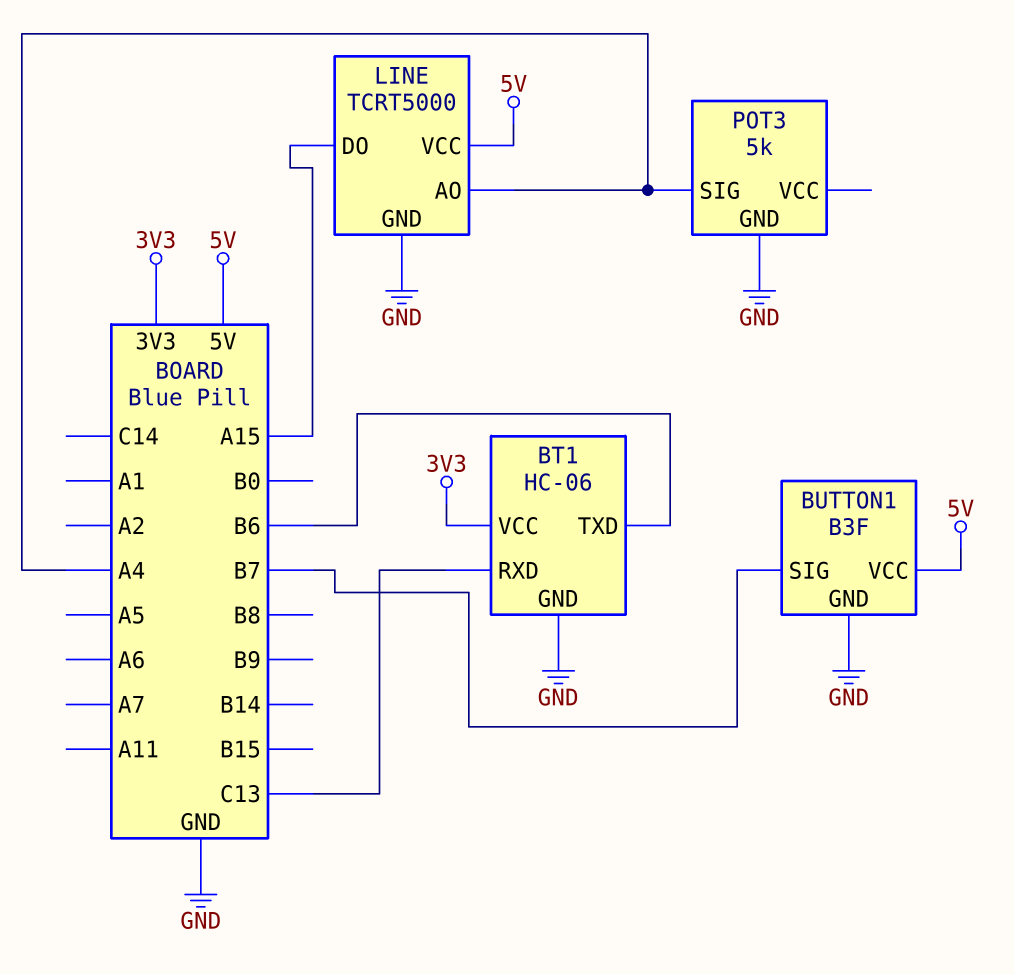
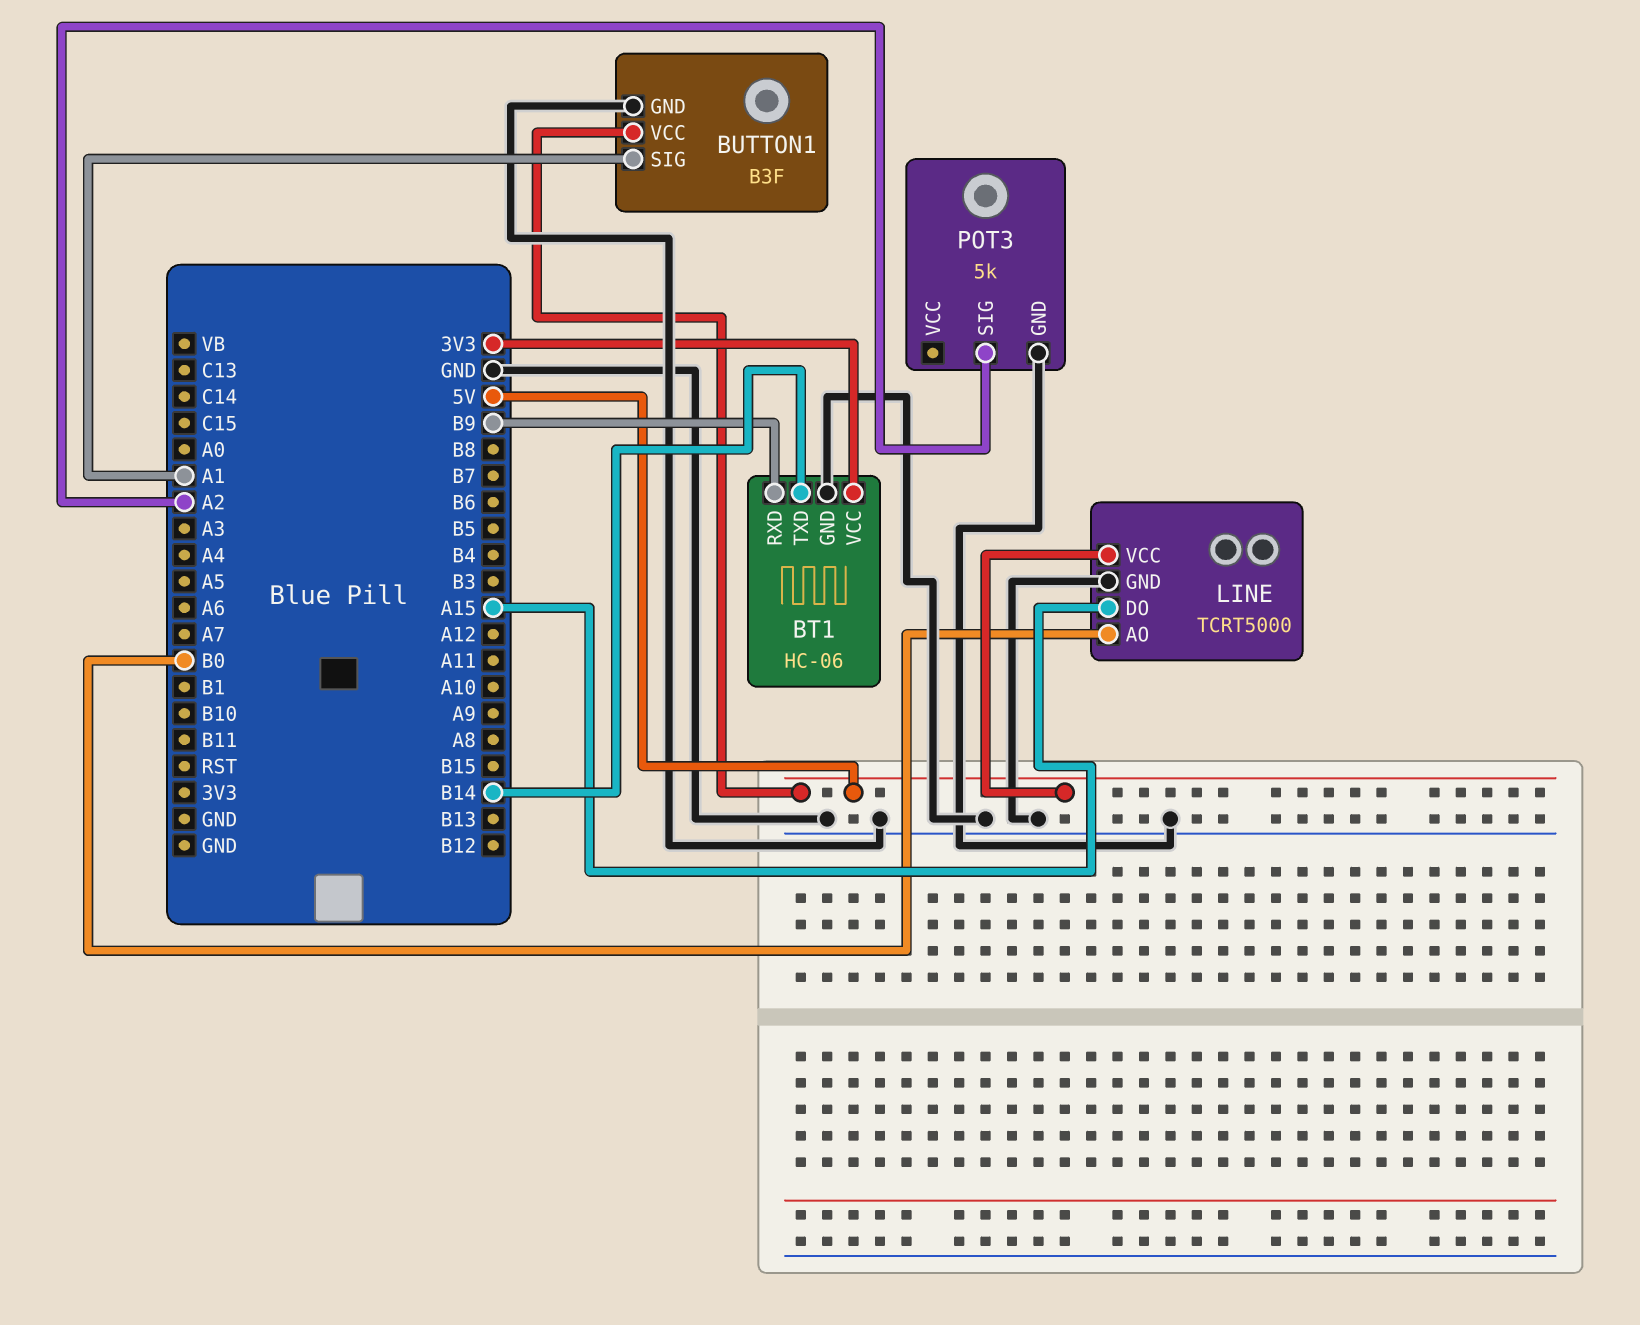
BT1 pin RXD: C13 -> B9
BT1 pin TXD: B6 -> B14
BUTTON1 pin SIG: B7 -> A1
LINE pin AO: A4 -> B0
POT3 pin SIG: A4 -> A2

